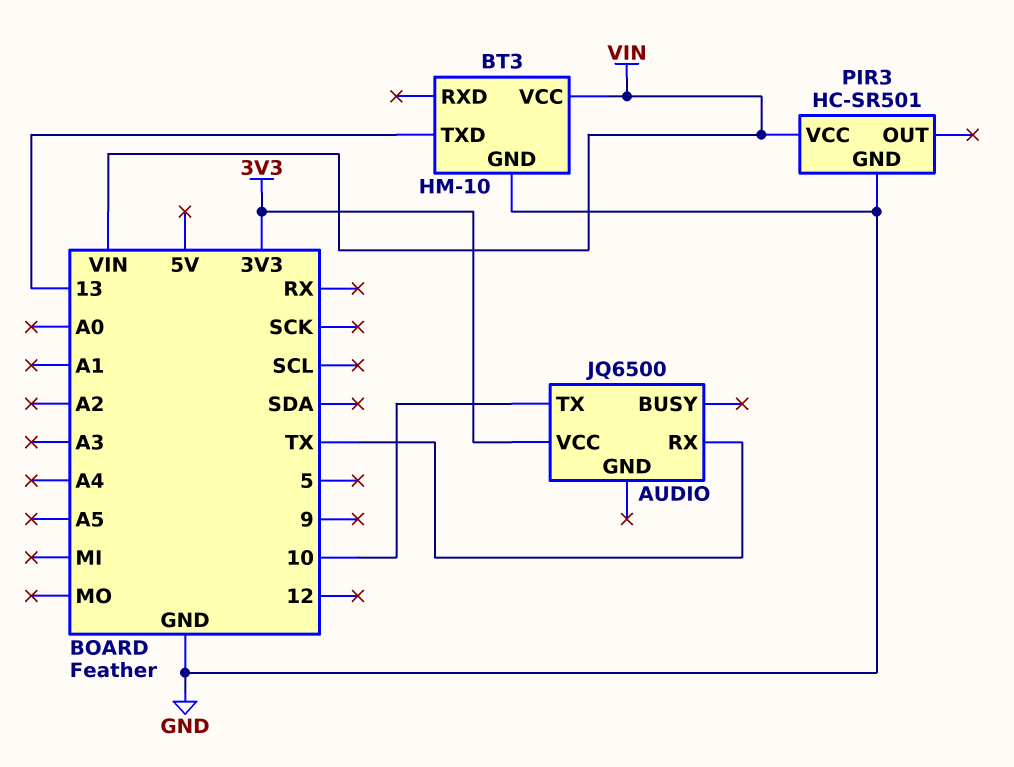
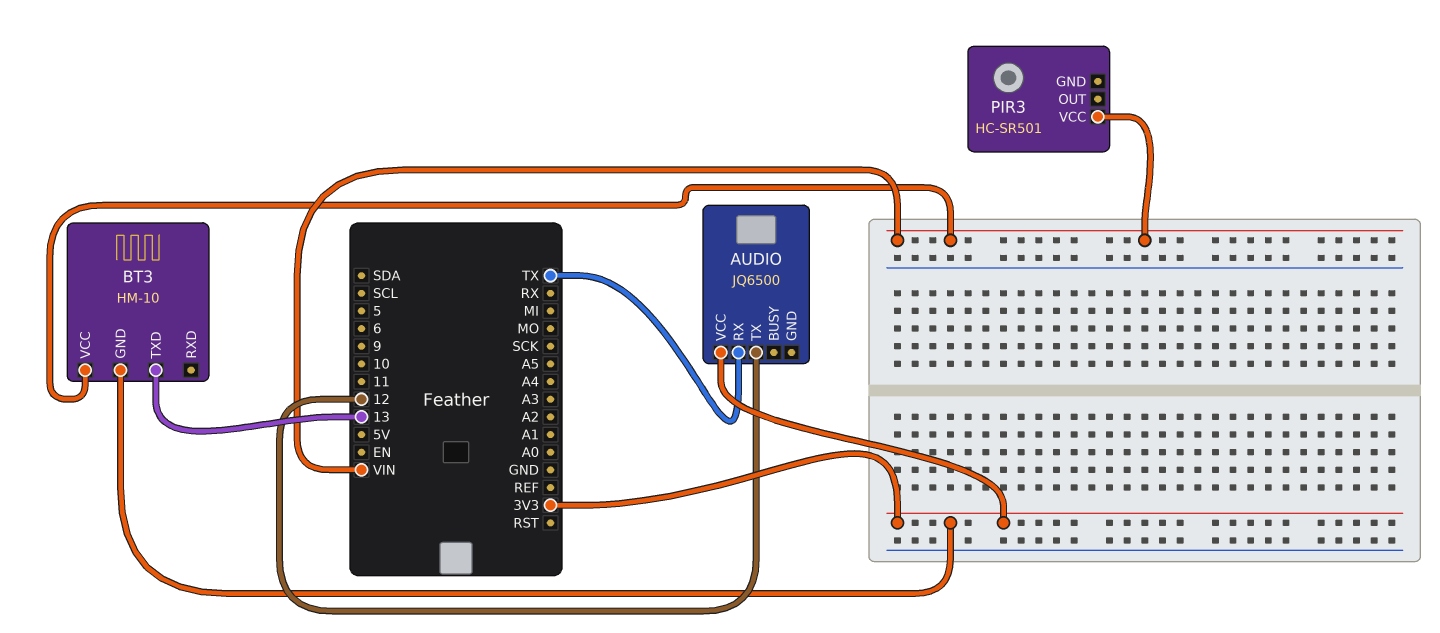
AUDIO pin TX: 10 -> 12
BT3 pin GND: GND -> 3V3
PIR3 pin GND: GND -> none

